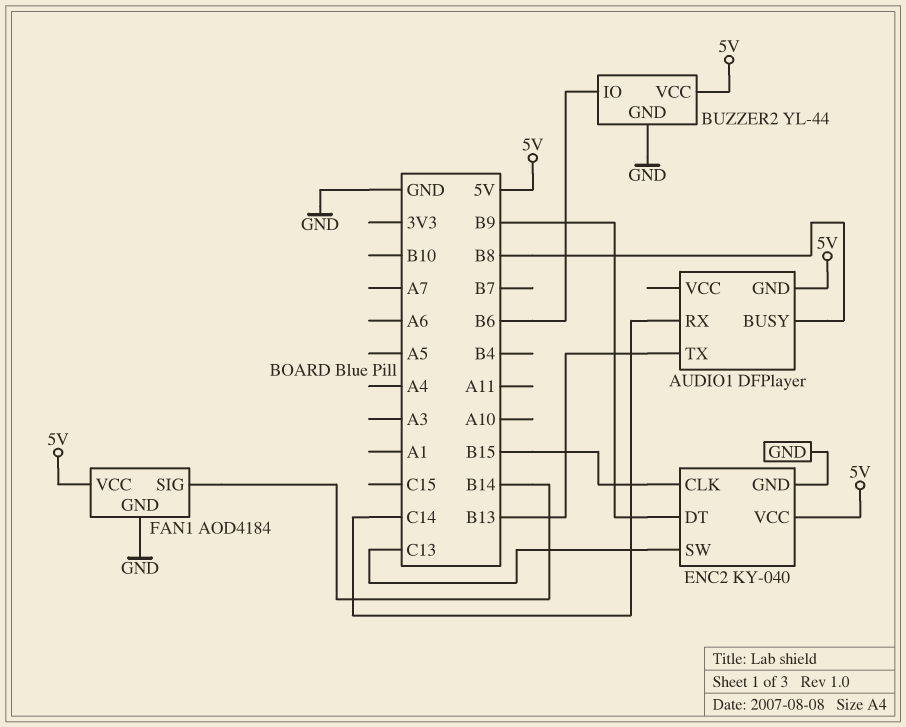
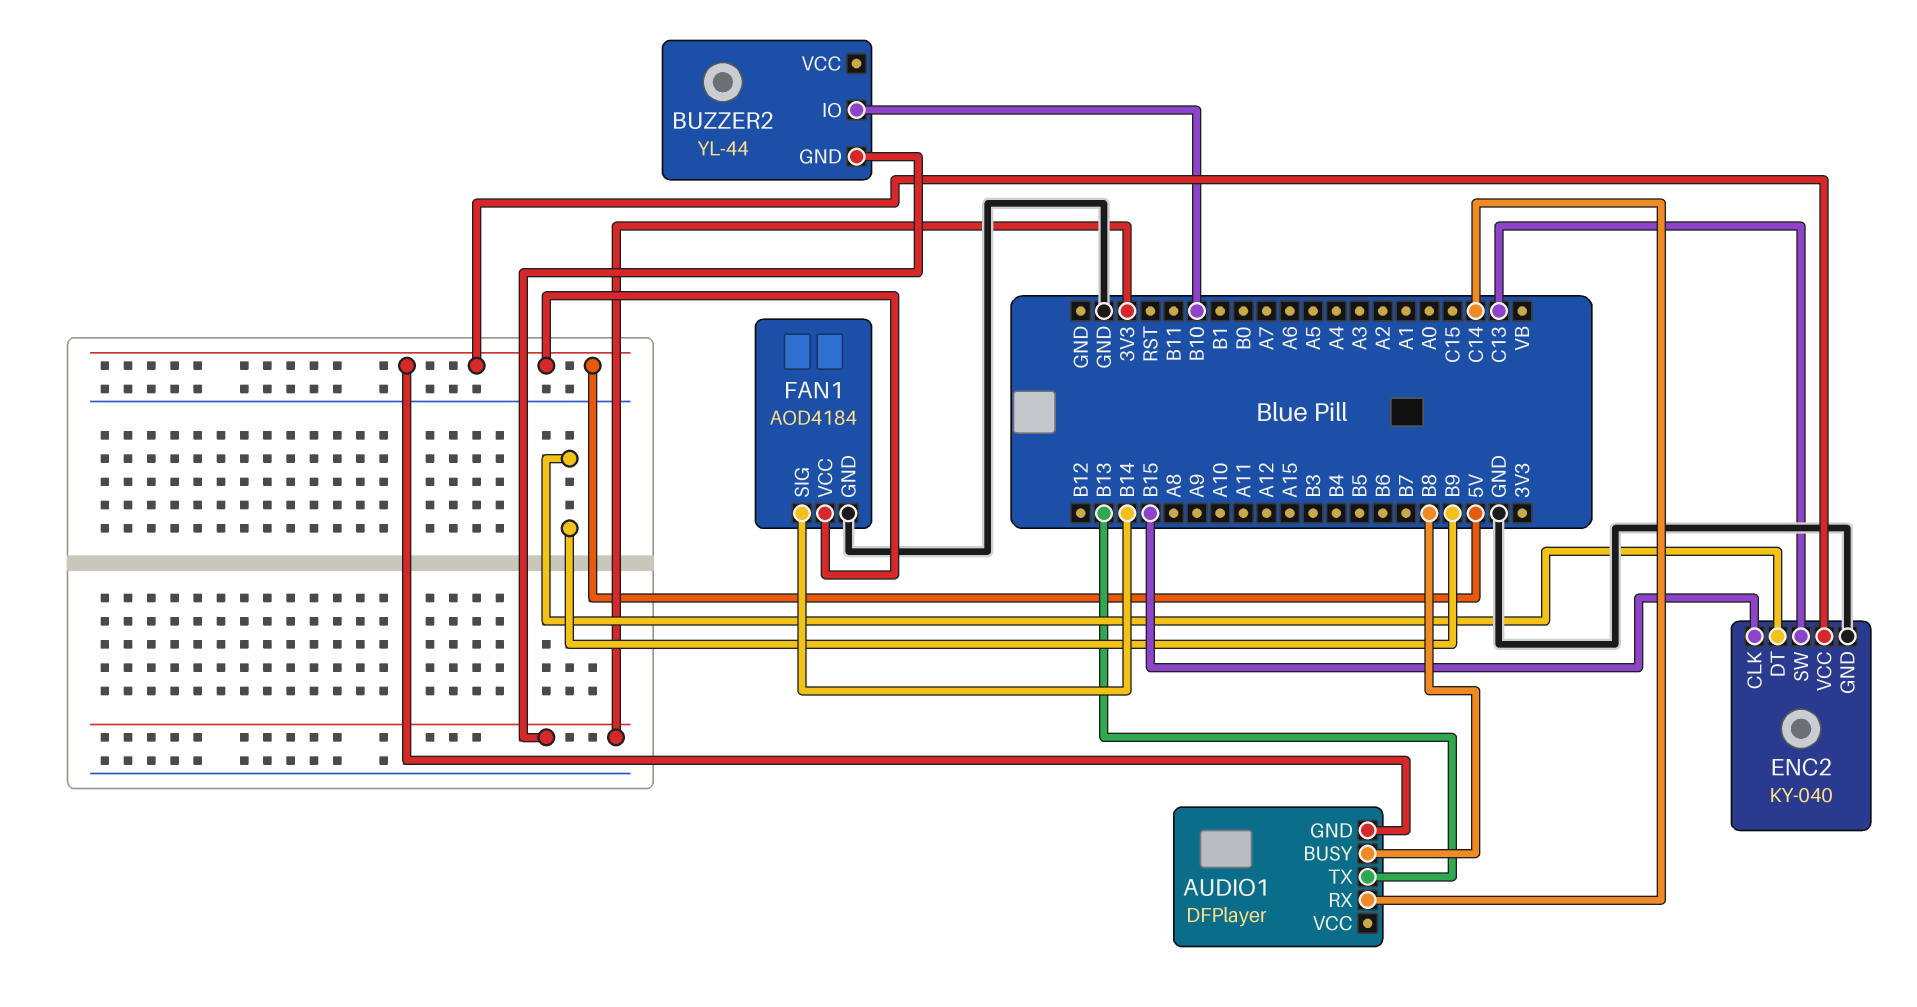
BUZZER2 pin GND: GND -> 3V3
BUZZER2 pin IO: B6 -> B10
BUZZER2 pin VCC: 5V -> none

